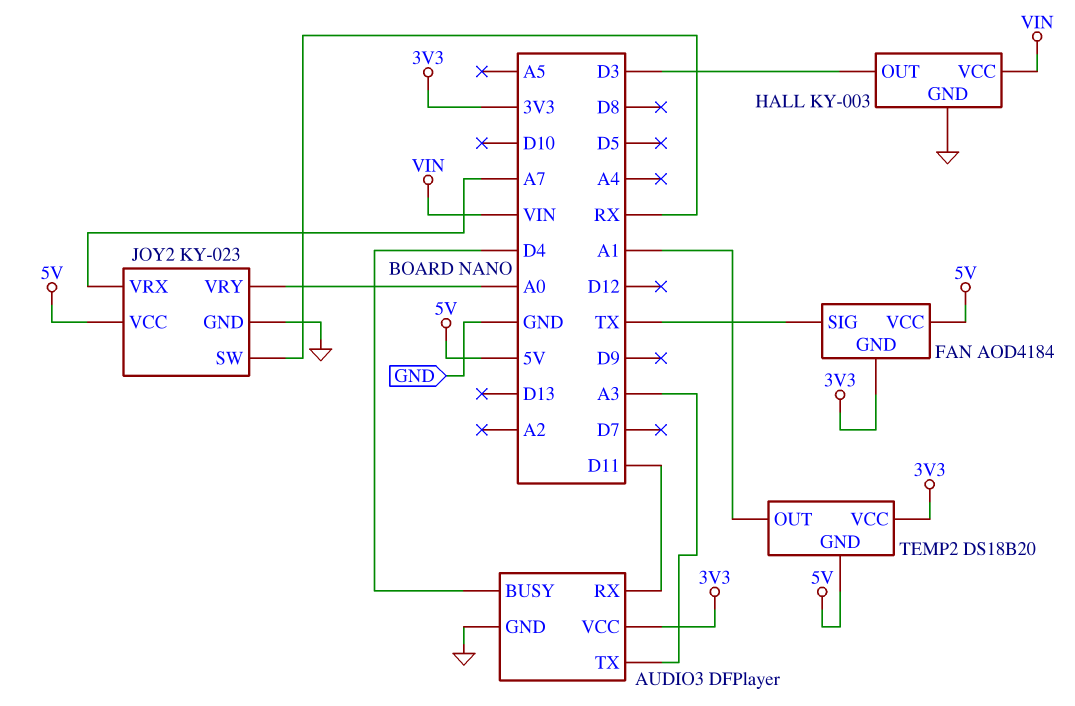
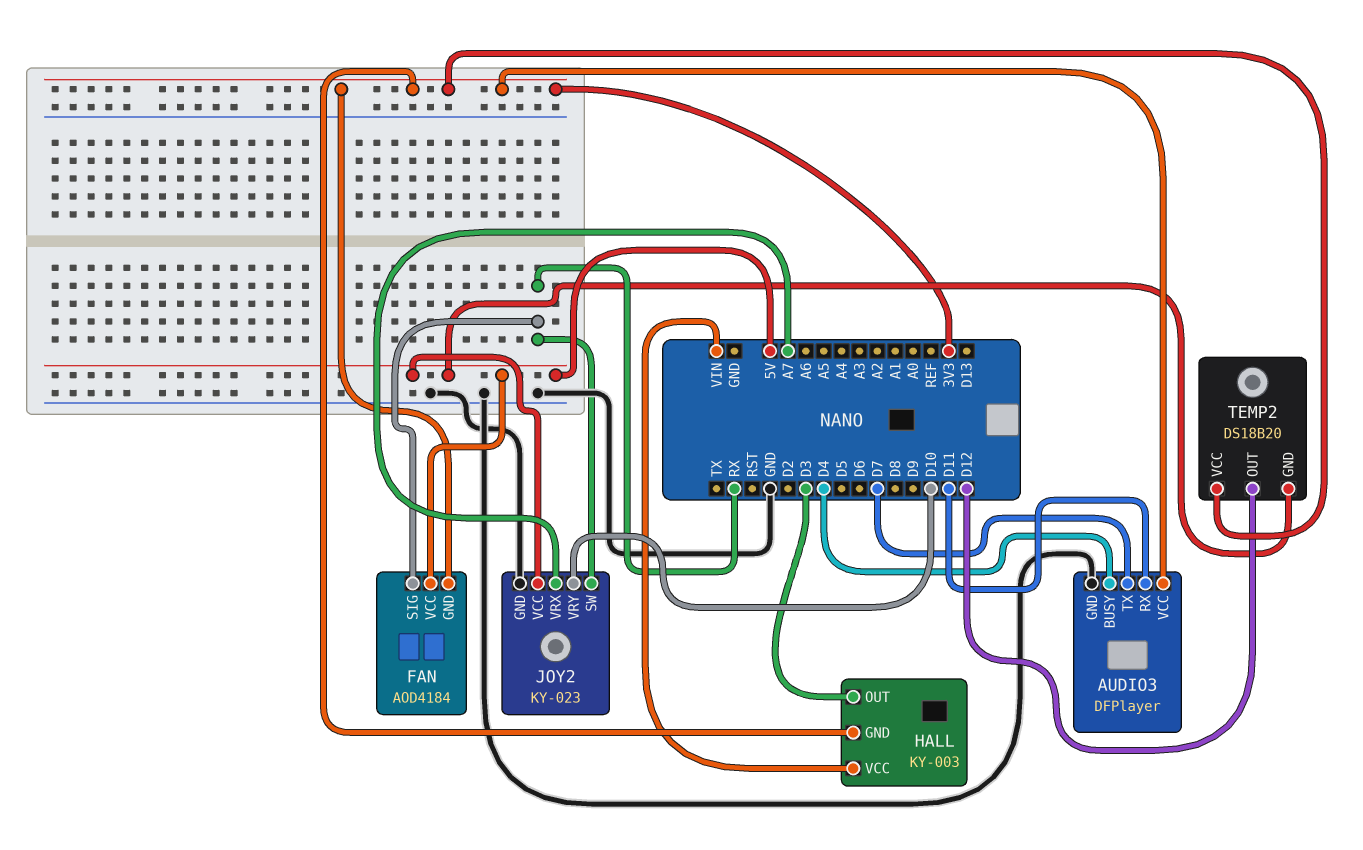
AUDIO3 pin TX: A3 -> D7
FAN pin SIG: TX -> RX
HALL pin GND: GND -> 3V3
JOY2 pin VRY: A0 -> D10
TEMP2 pin OUT: A1 -> D12

